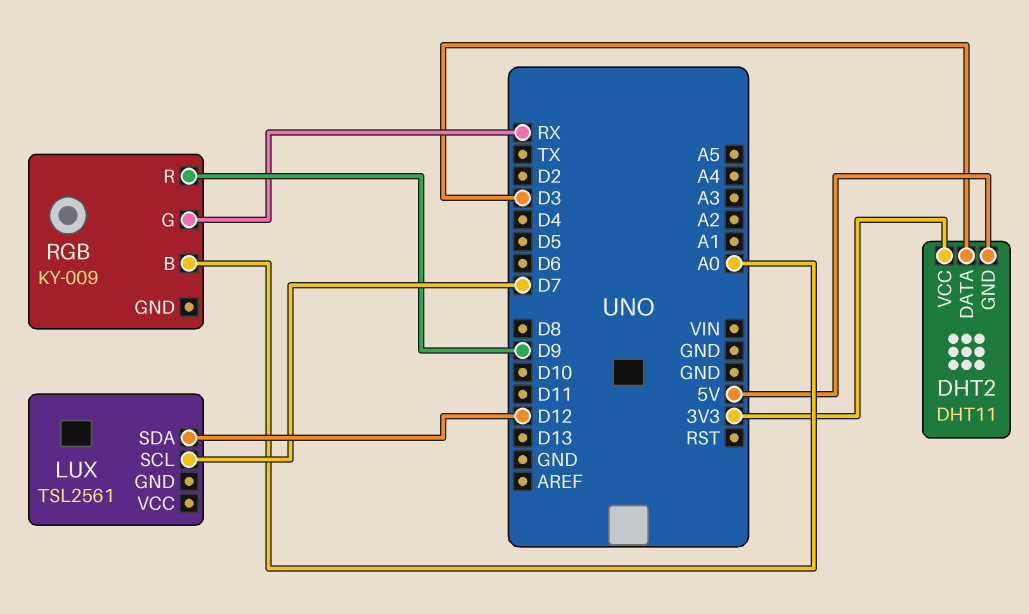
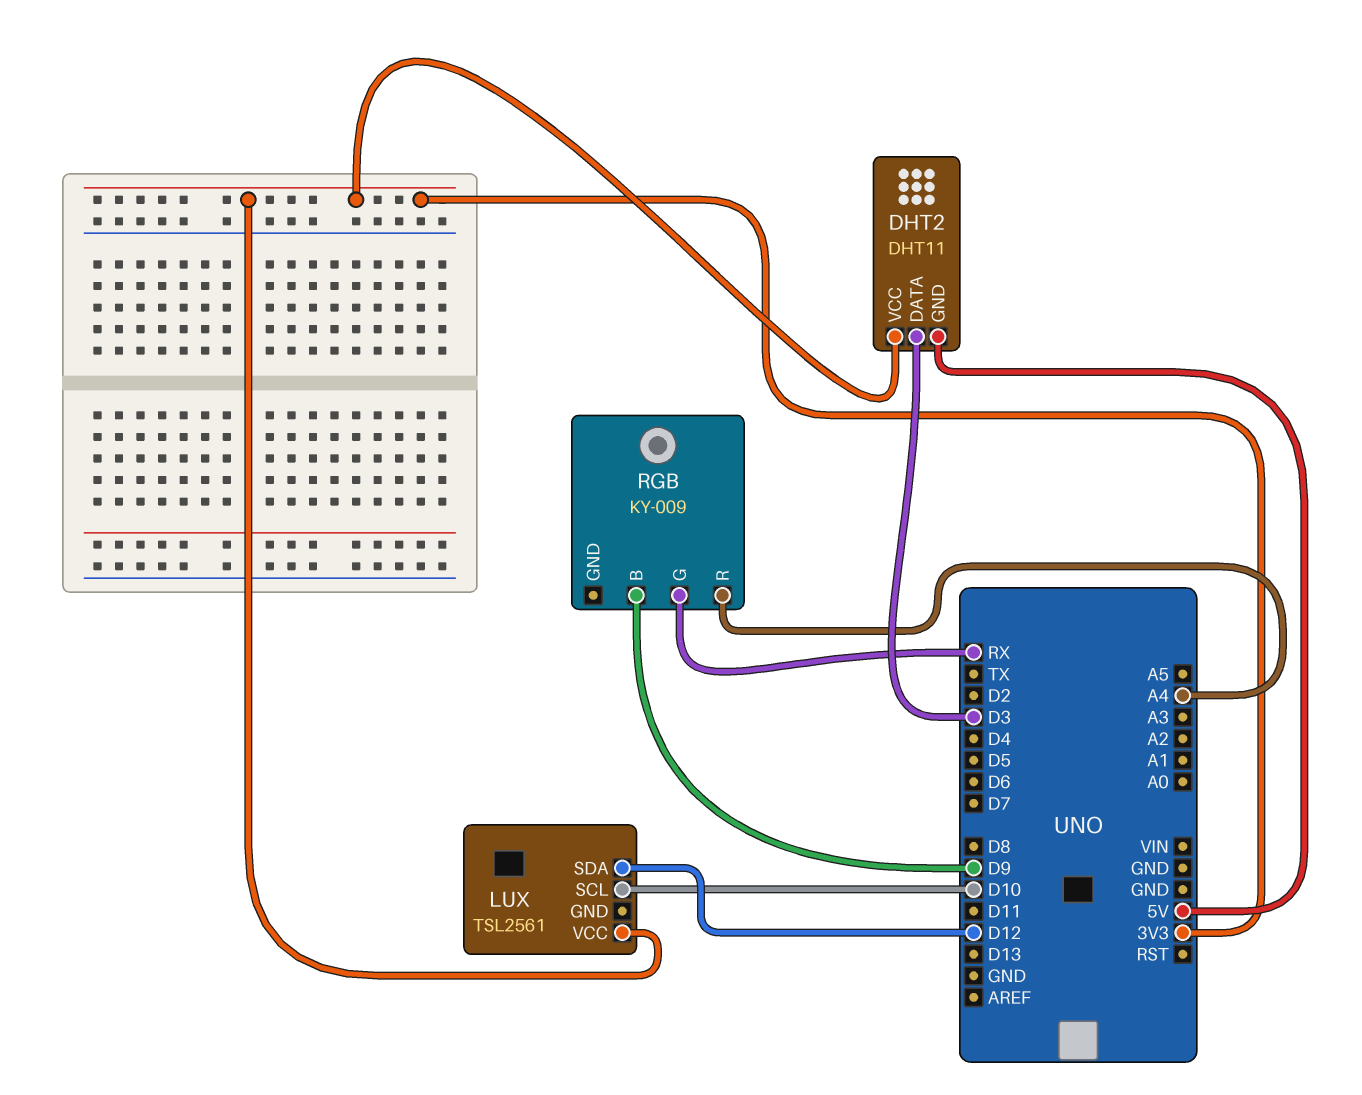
LUX pin SCL: D7 -> D10
LUX pin VCC: none -> 3V3
RGB pin B: A0 -> D9
RGB pin R: D9 -> A4

